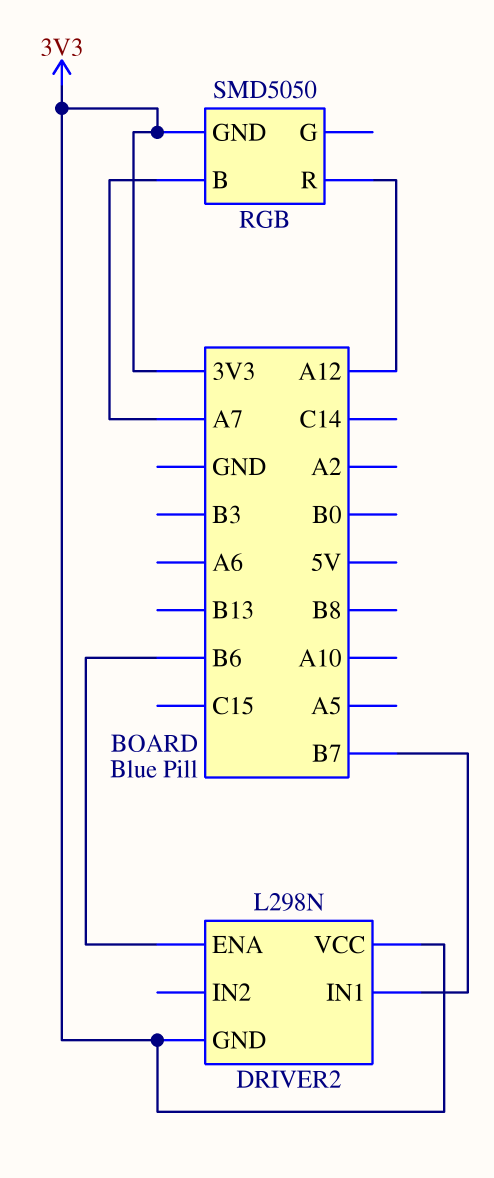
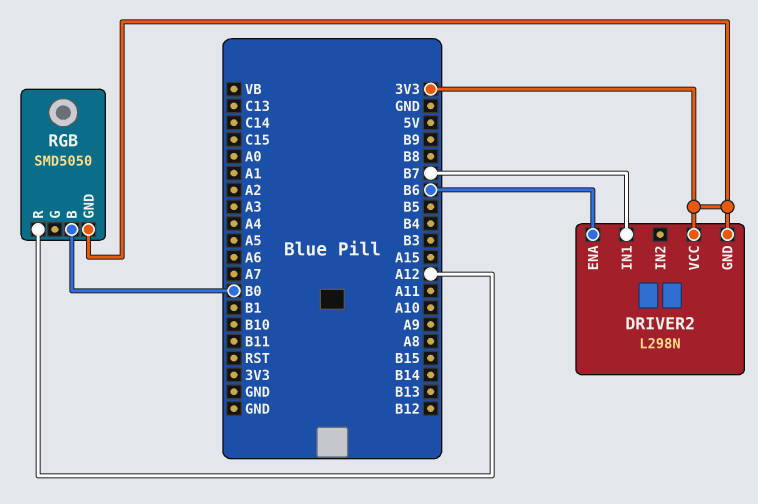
RGB pin B: A7 -> B0

